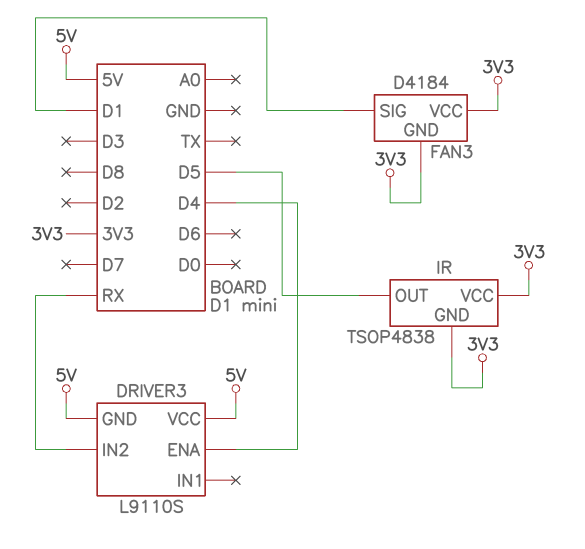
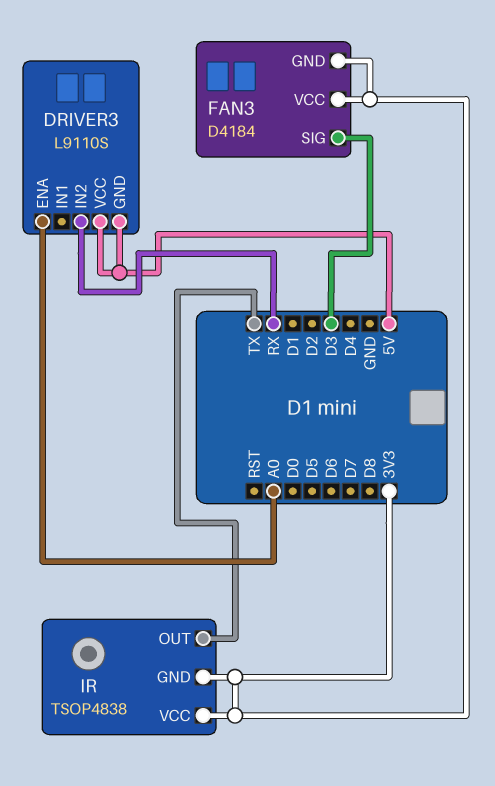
DRIVER3 pin ENA: D4 -> A0
FAN3 pin SIG: D1 -> D3
IR pin OUT: D5 -> TX

